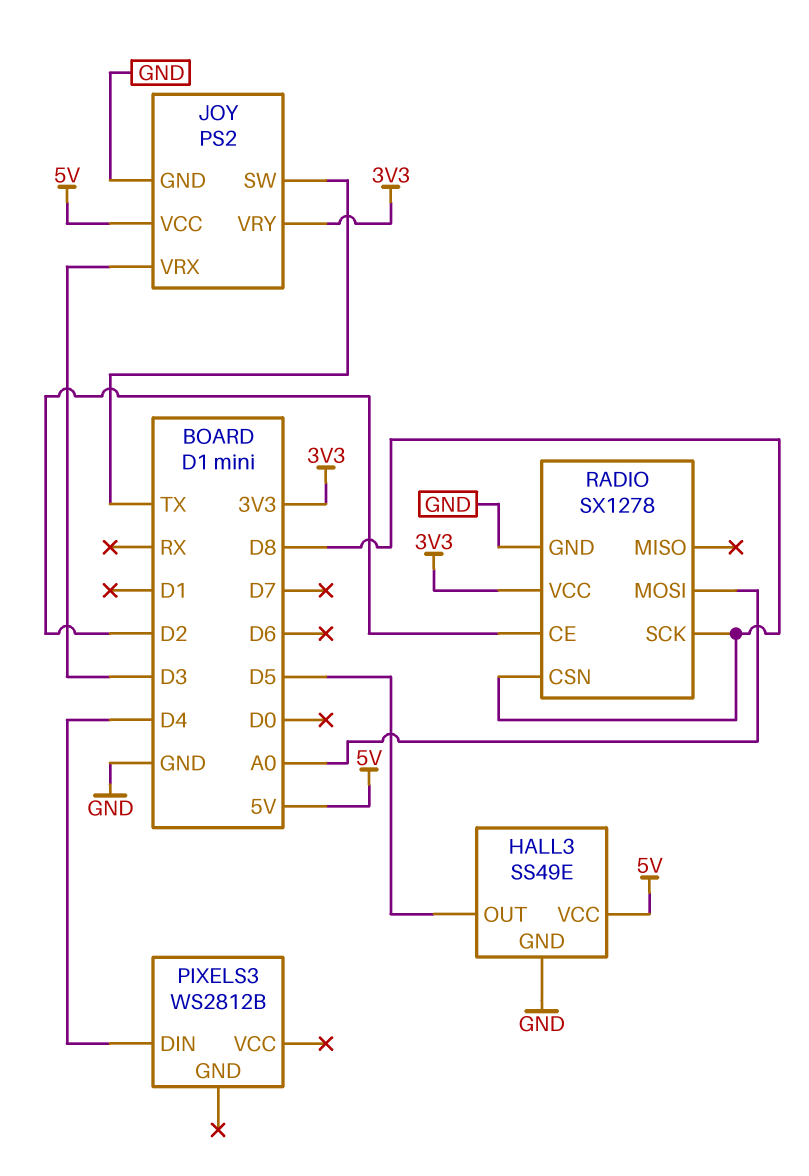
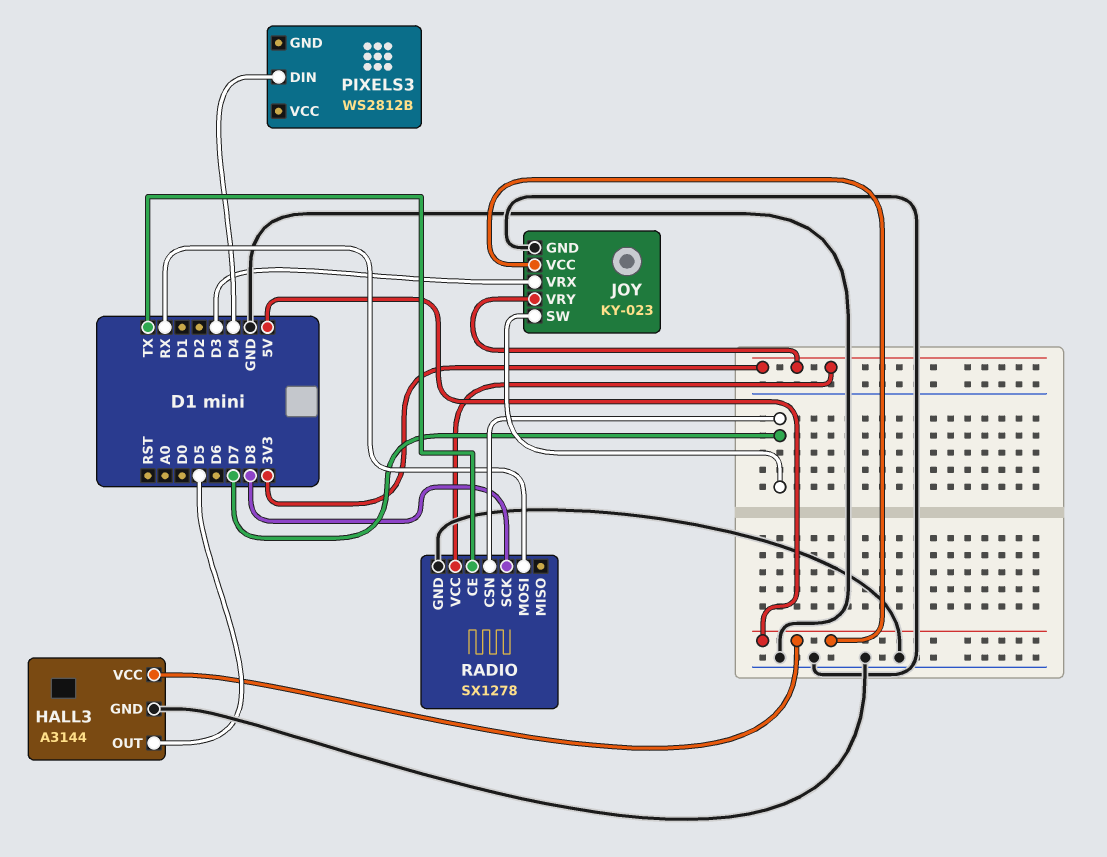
HALL3: SS49E -> A3144
JOY: PS2 -> KY-023
JOY pin SW: TX -> D7
RADIO pin CE: D2 -> TX
RADIO pin CSN: D8 -> D7
RADIO pin MOSI: A0 -> RX

